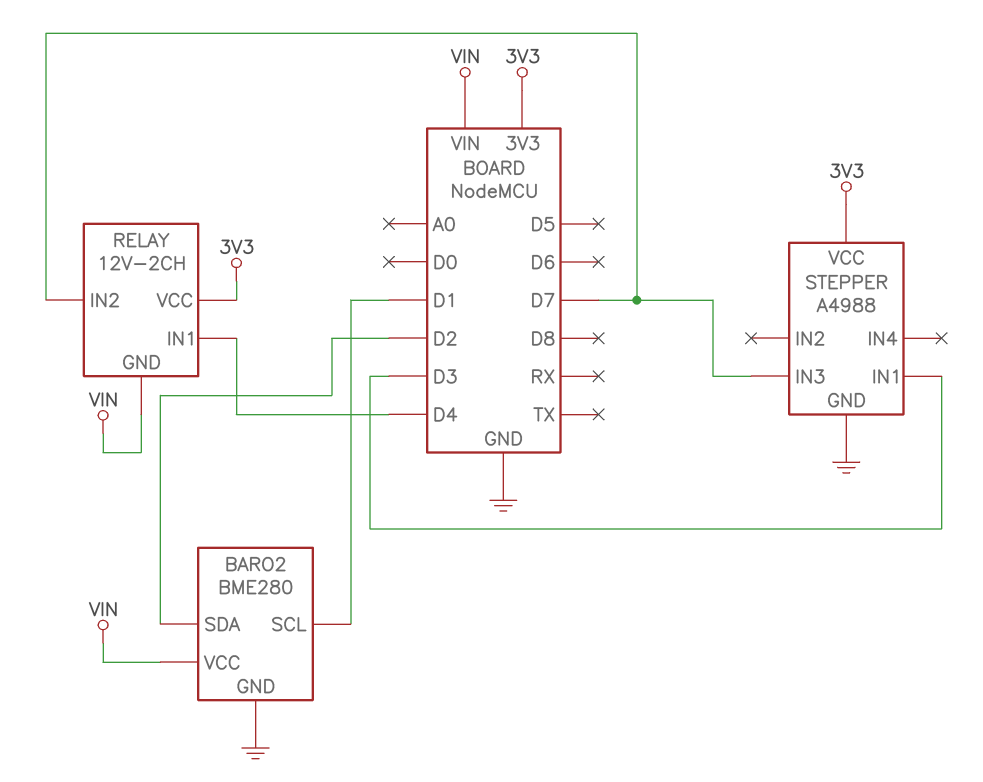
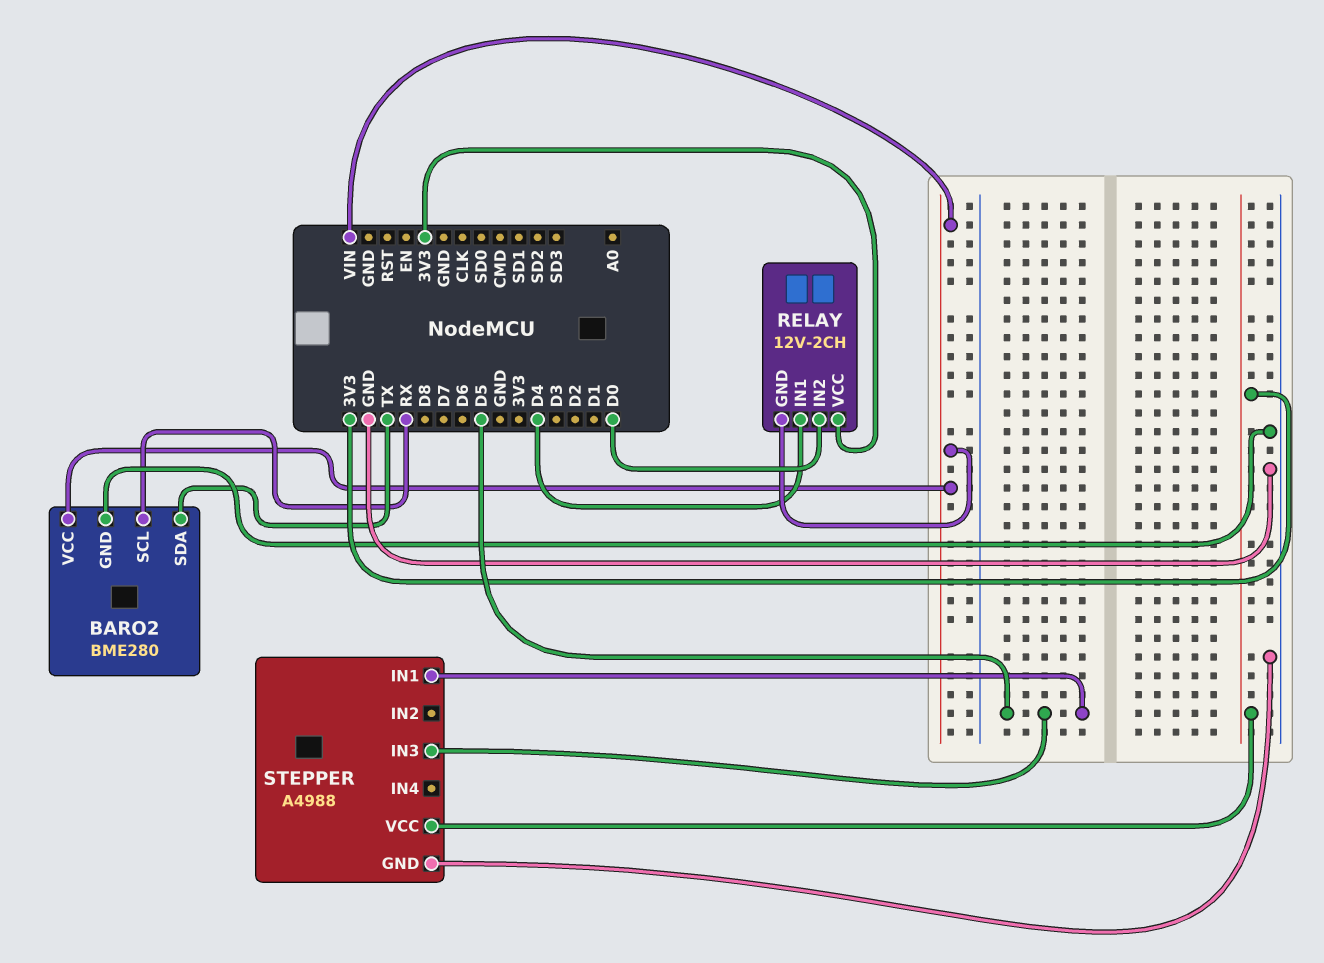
BARO2 pin SCL: D1 -> RX
BARO2 pin SDA: D2 -> TX
RELAY pin IN2: D7 -> D0
STEPPER pin IN1: D3 -> D5
STEPPER pin IN3: D7 -> D5

